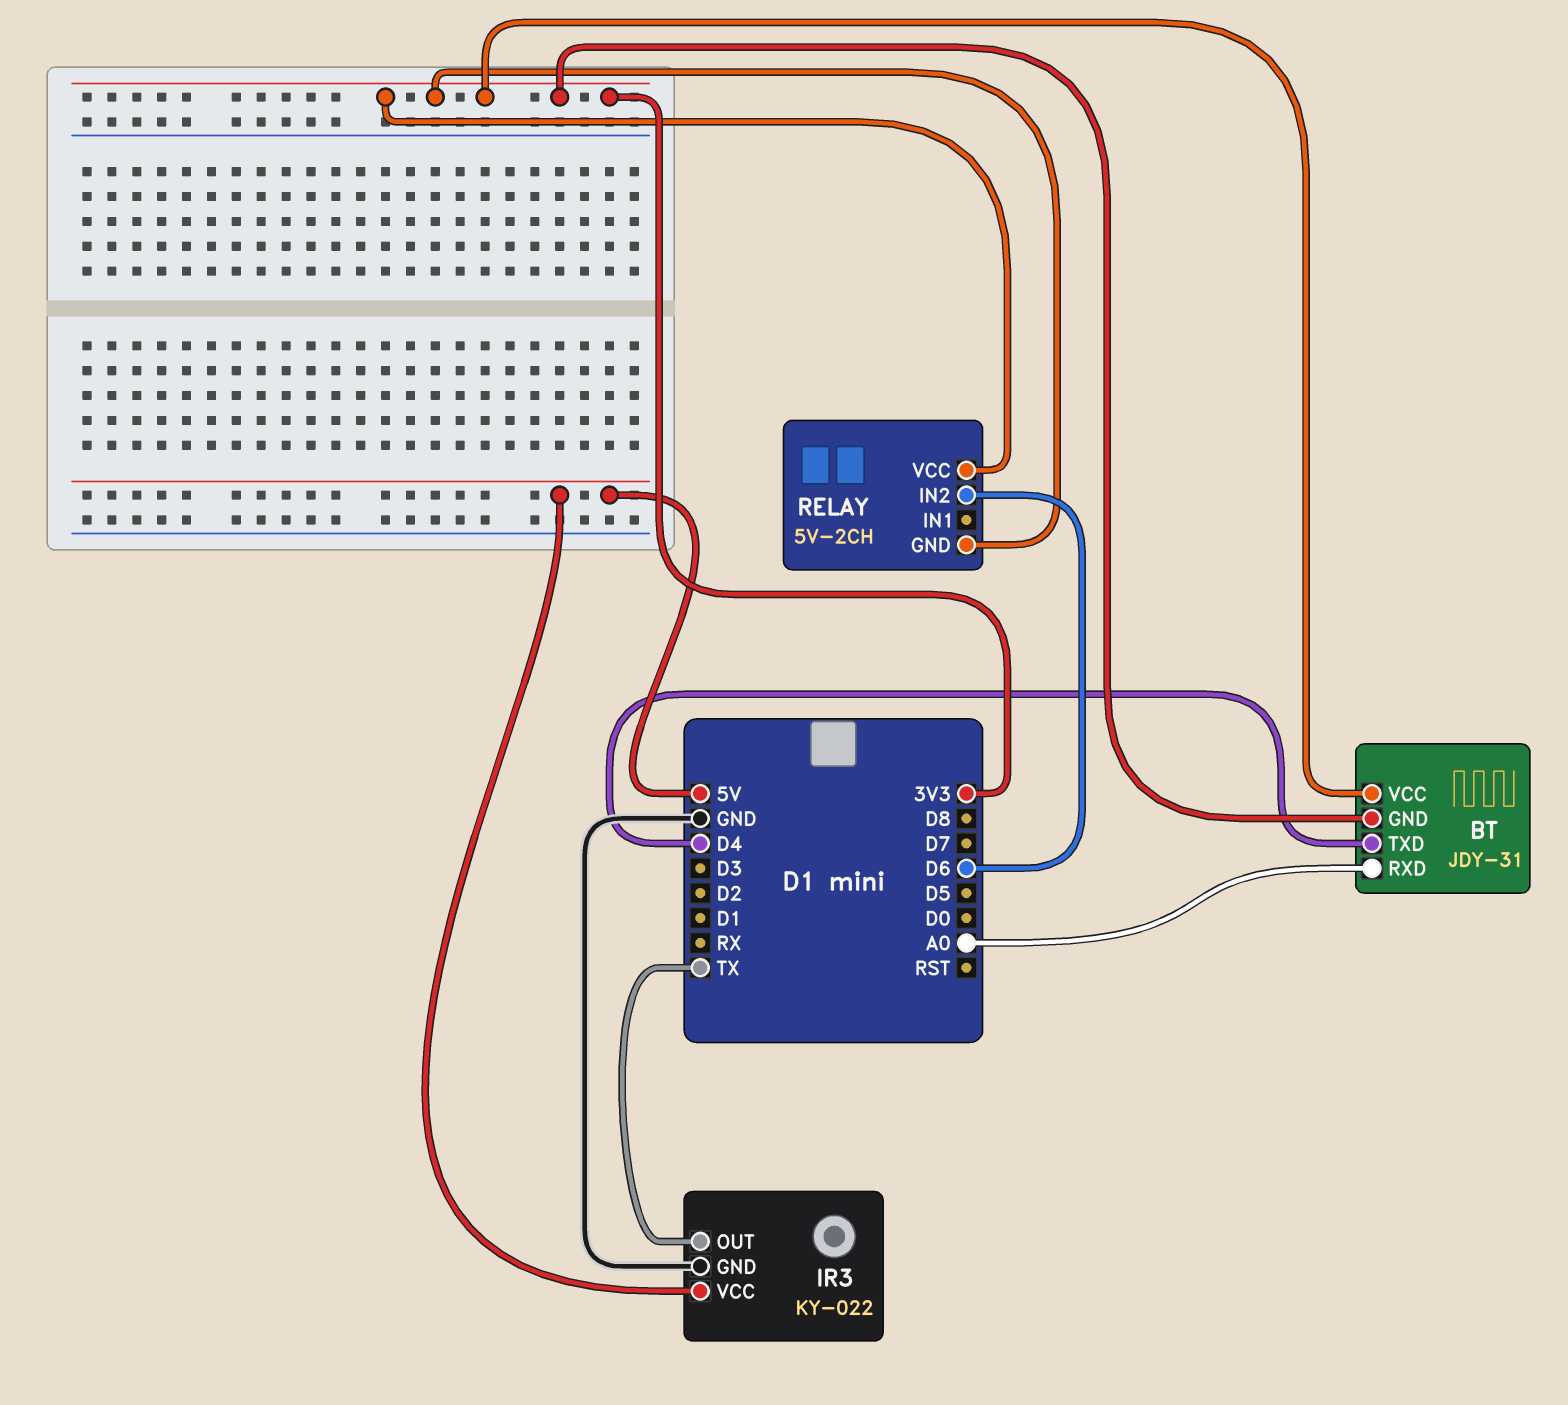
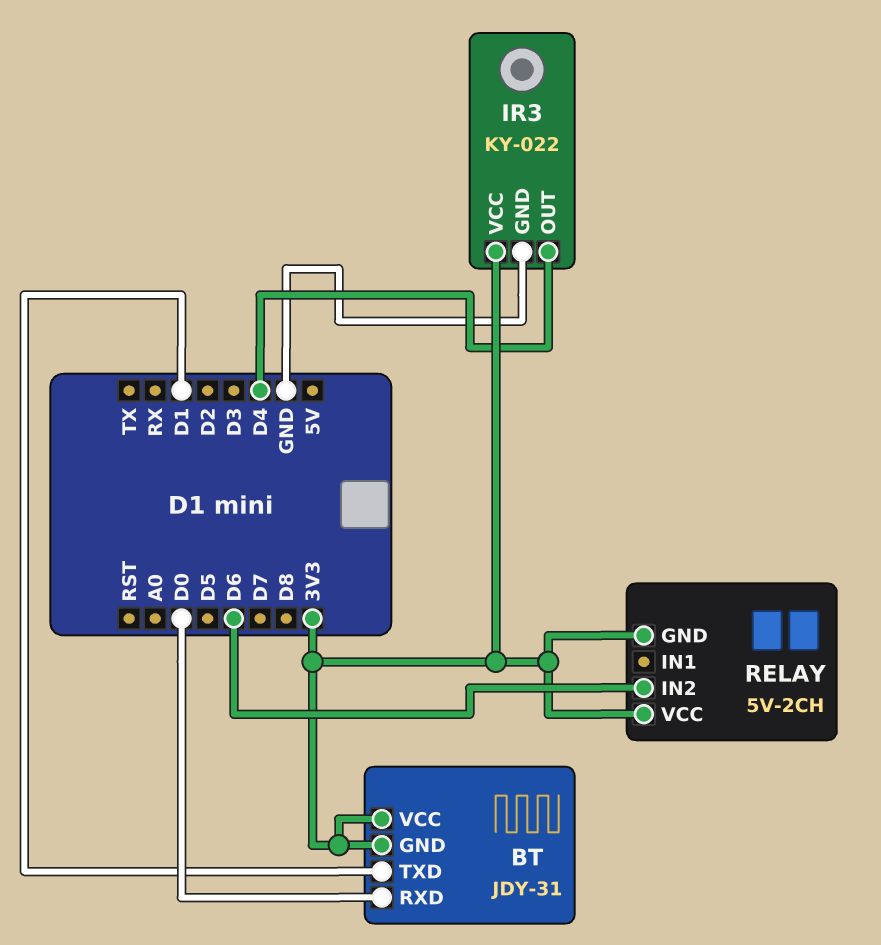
BT pin RXD: A0 -> D0
BT pin TXD: D4 -> D1
IR3 pin OUT: TX -> D4
IR3 pin VCC: 5V -> 3V3

